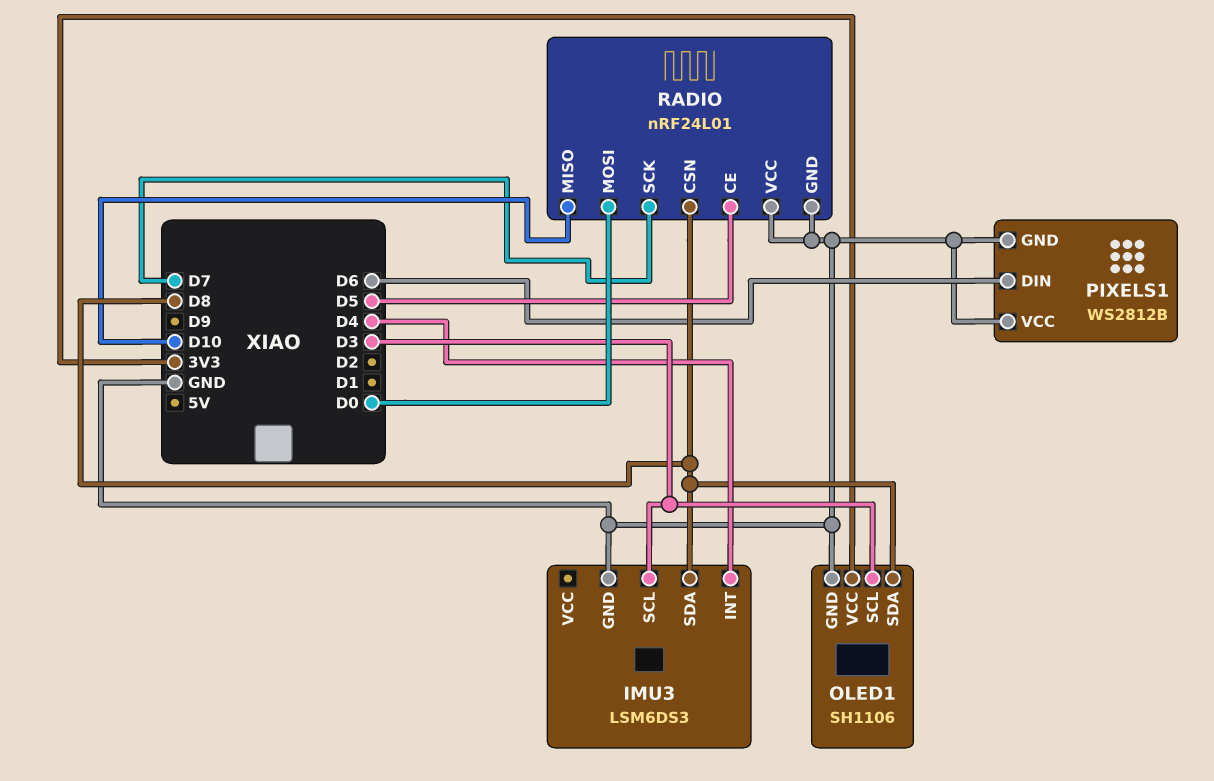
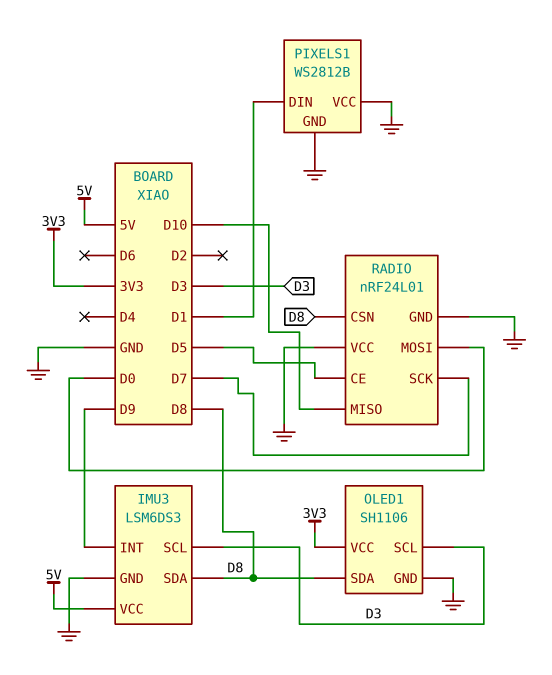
IMU3 pin INT: D4 -> D9
IMU3 pin VCC: none -> 5V
PIXELS1 pin DIN: D6 -> D1

